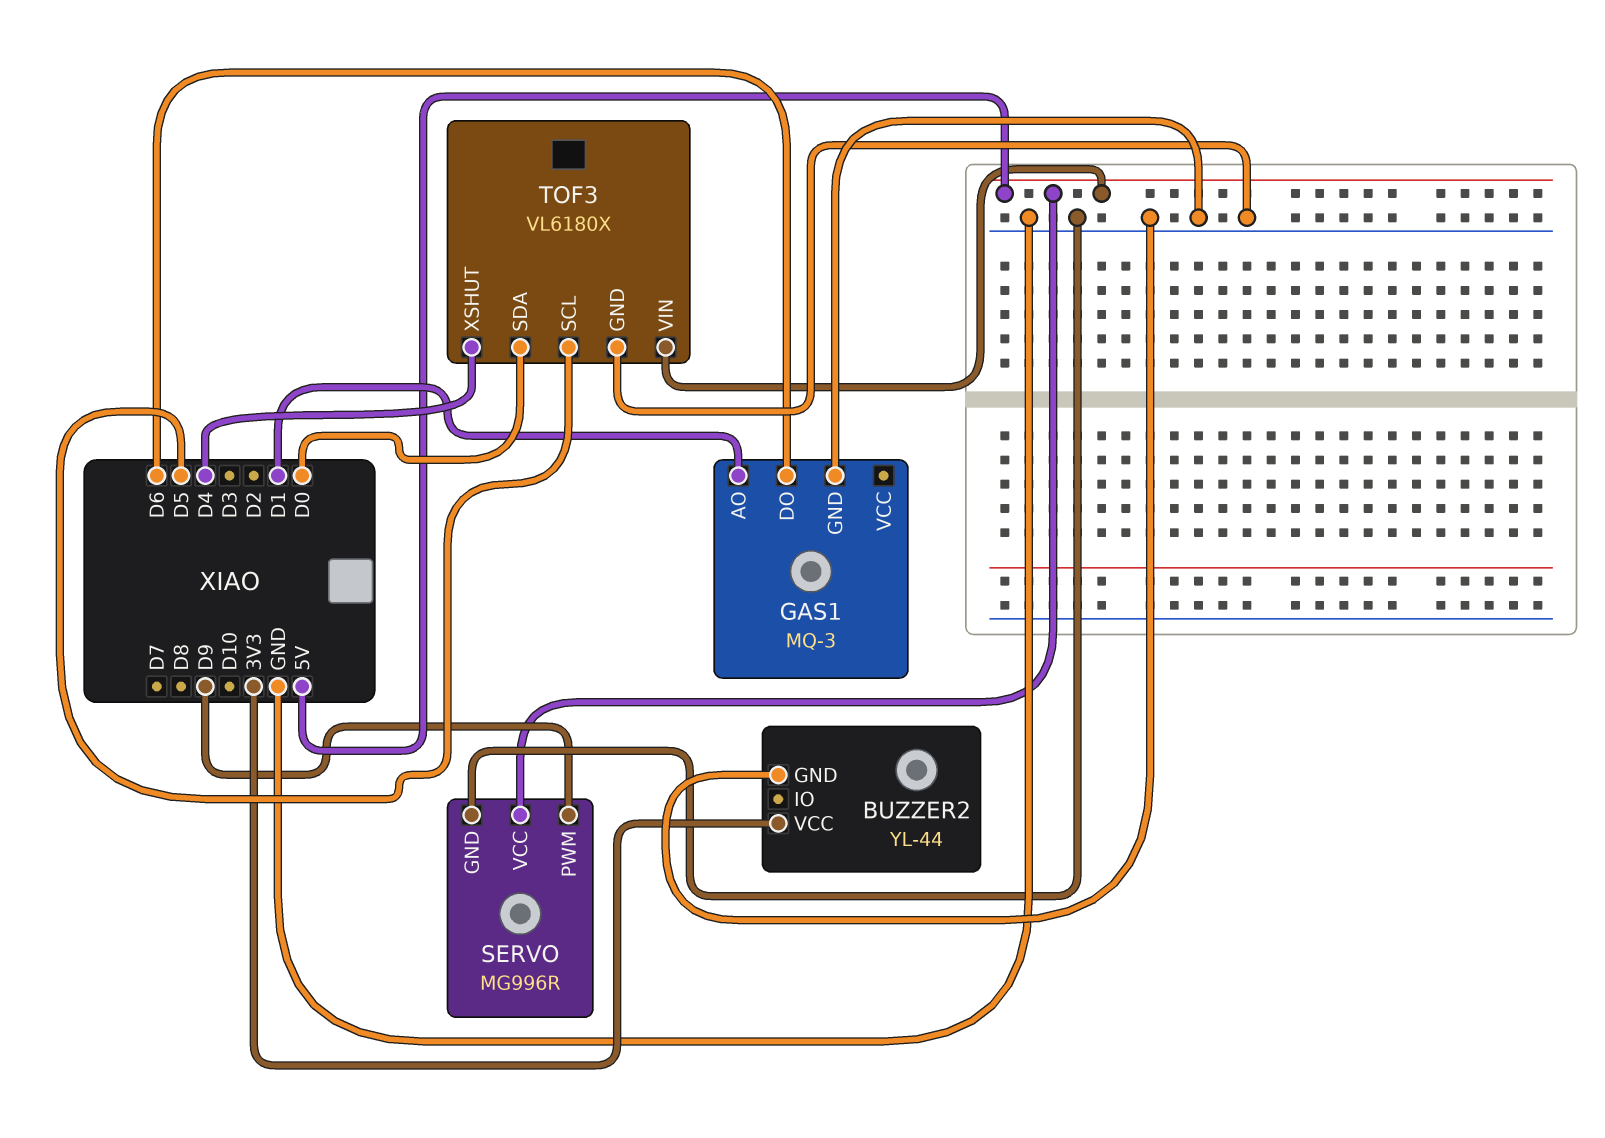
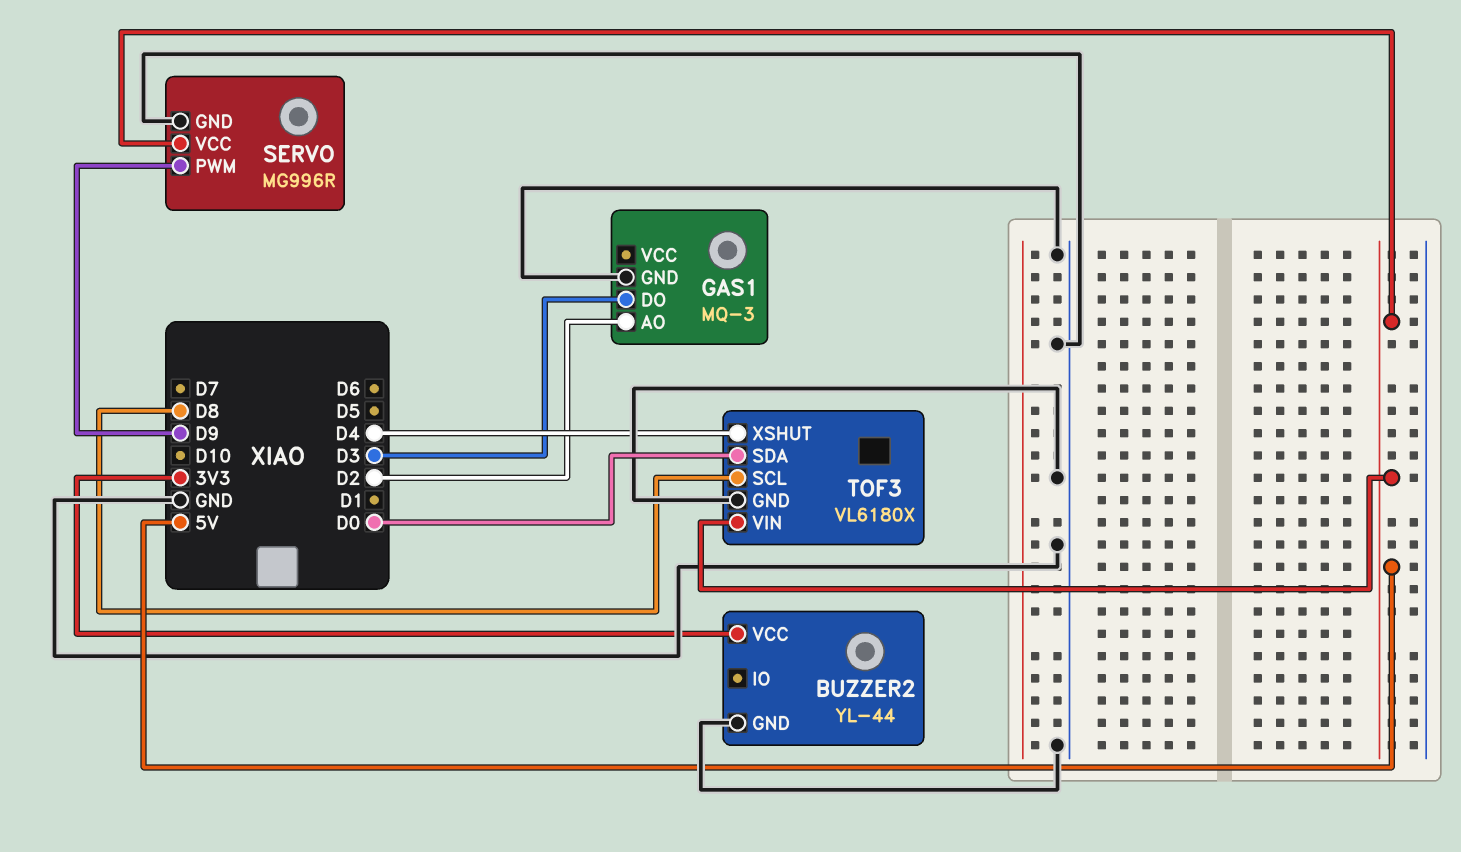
GAS1 pin AO: D1 -> D2
GAS1 pin DO: D6 -> D3
TOF3 pin SCL: D5 -> D8

